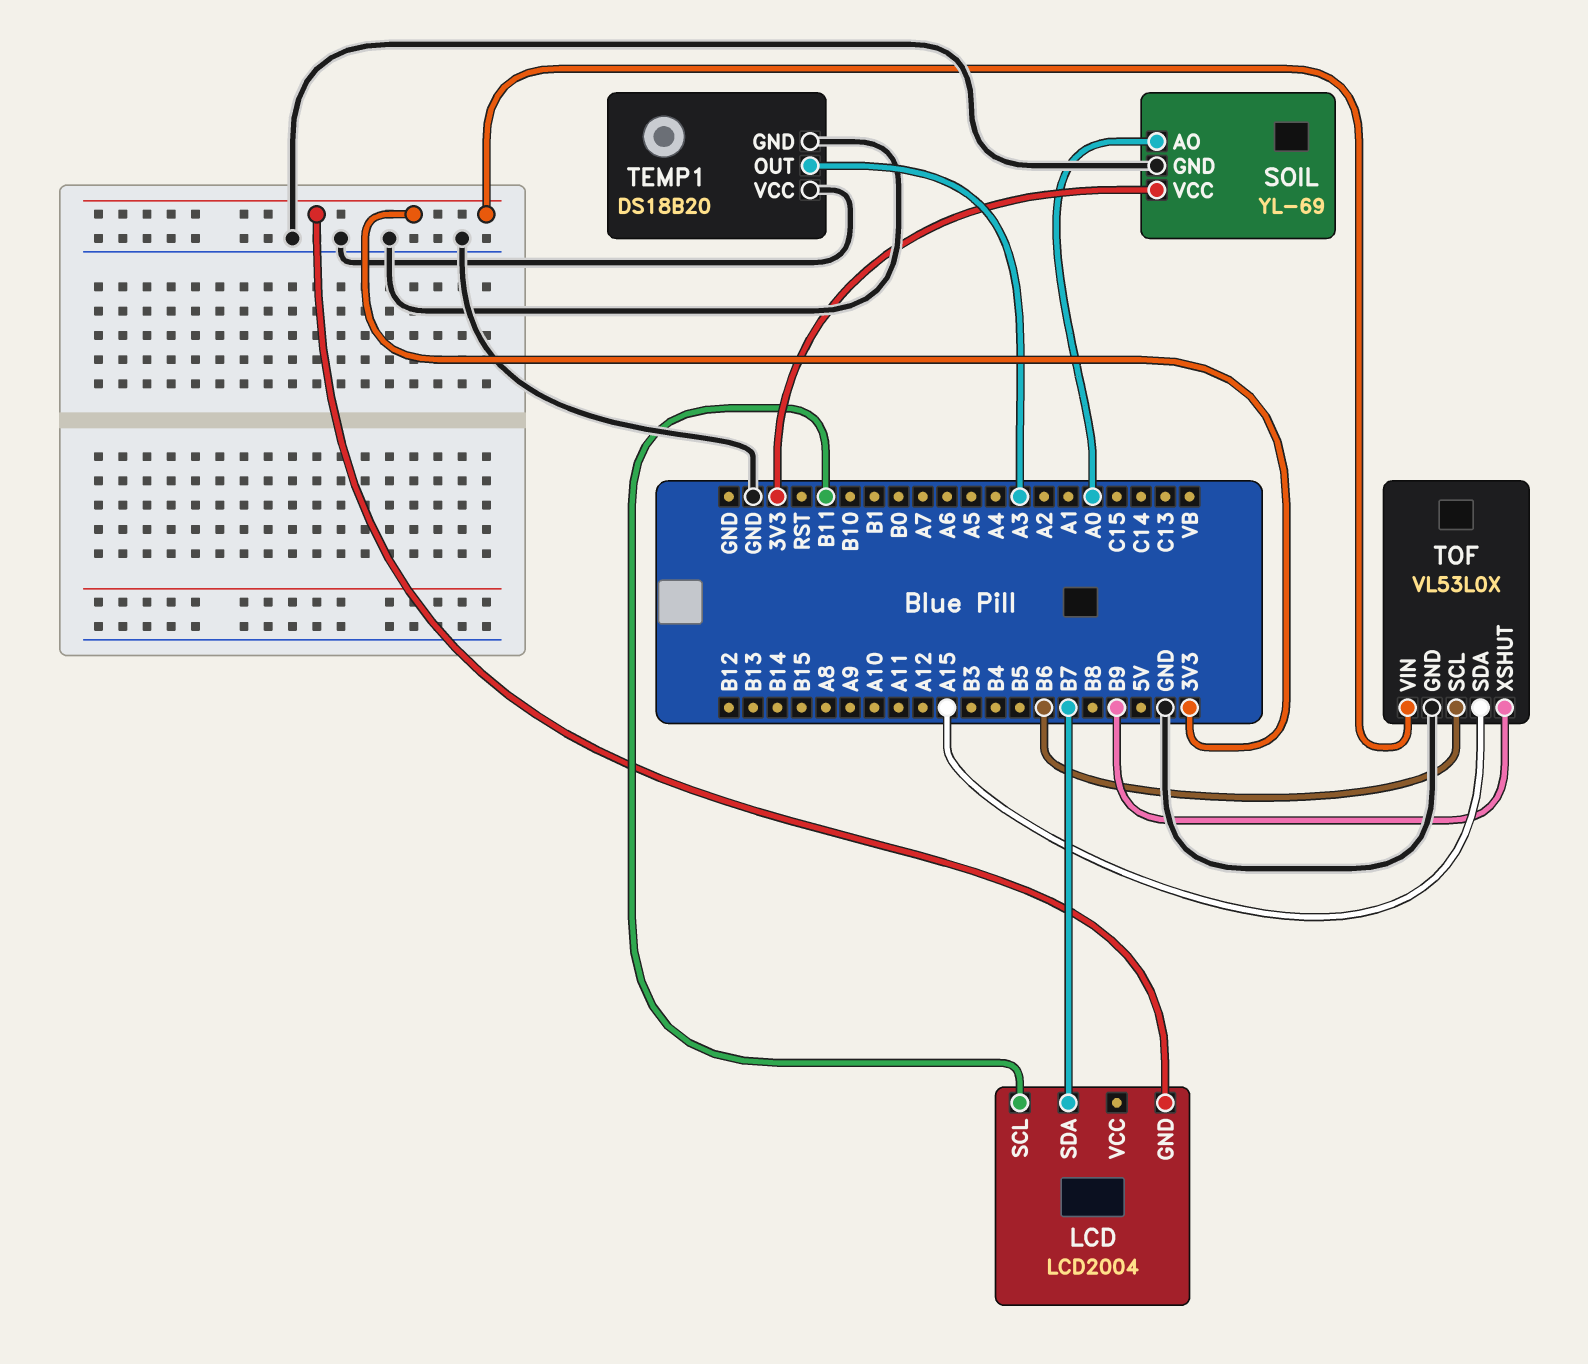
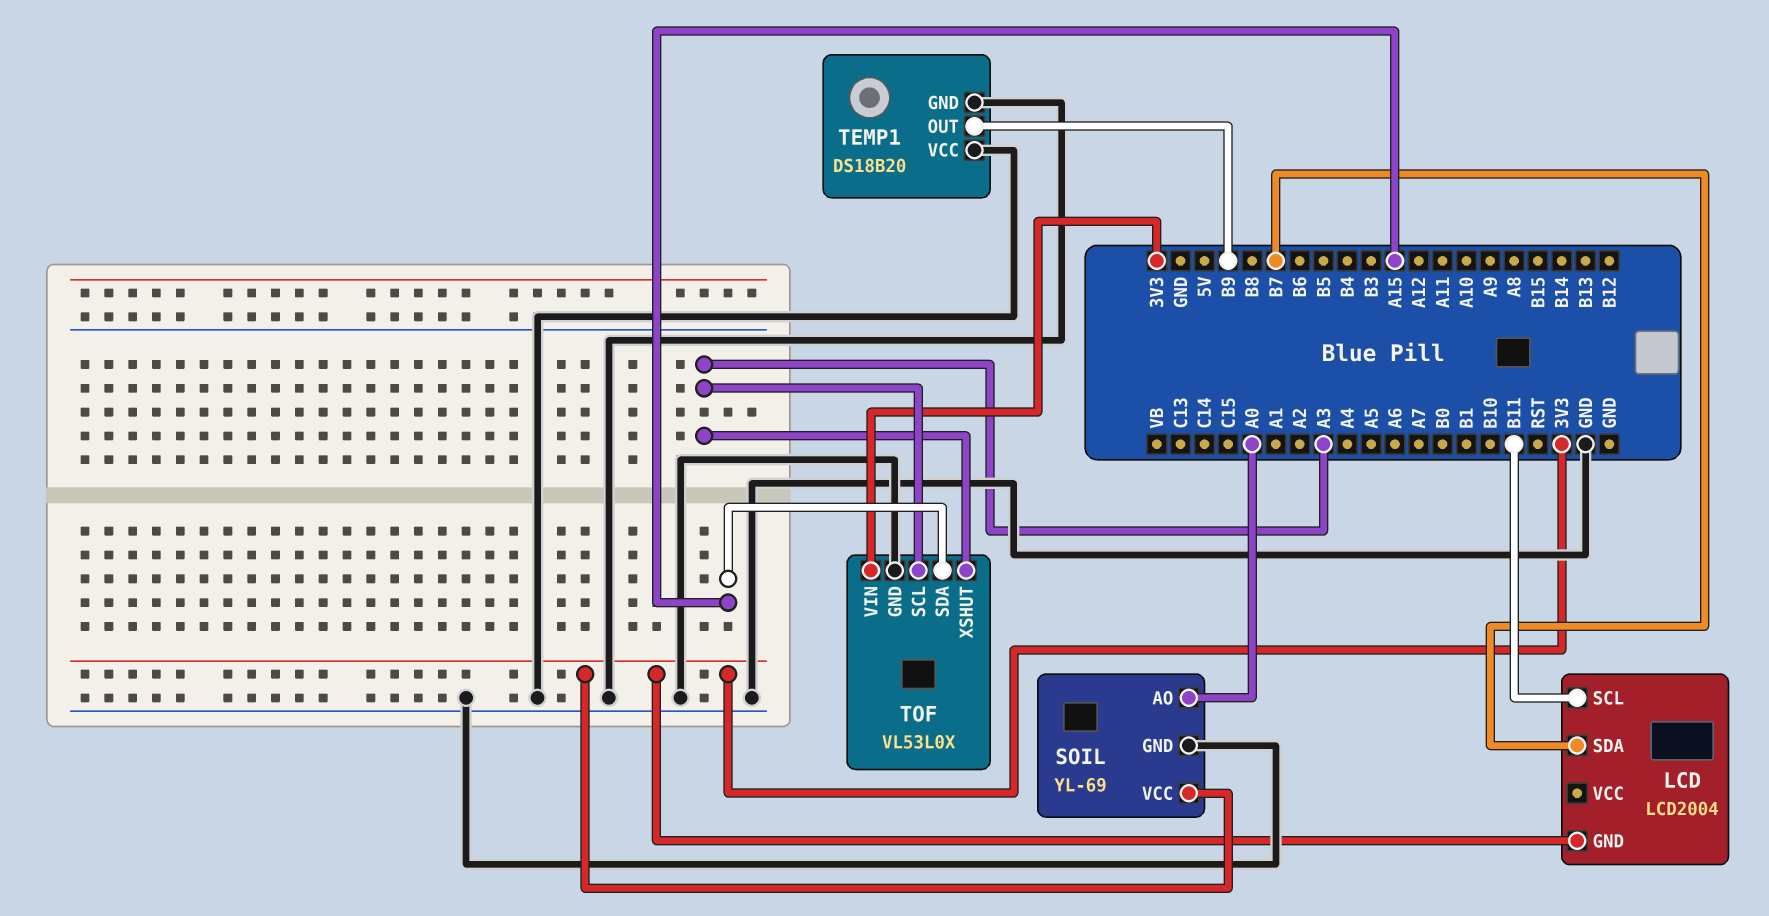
TEMP1 pin OUT: A3 -> B9
TOF pin SCL: B6 -> A3
TOF pin XSHUT: B9 -> A3

